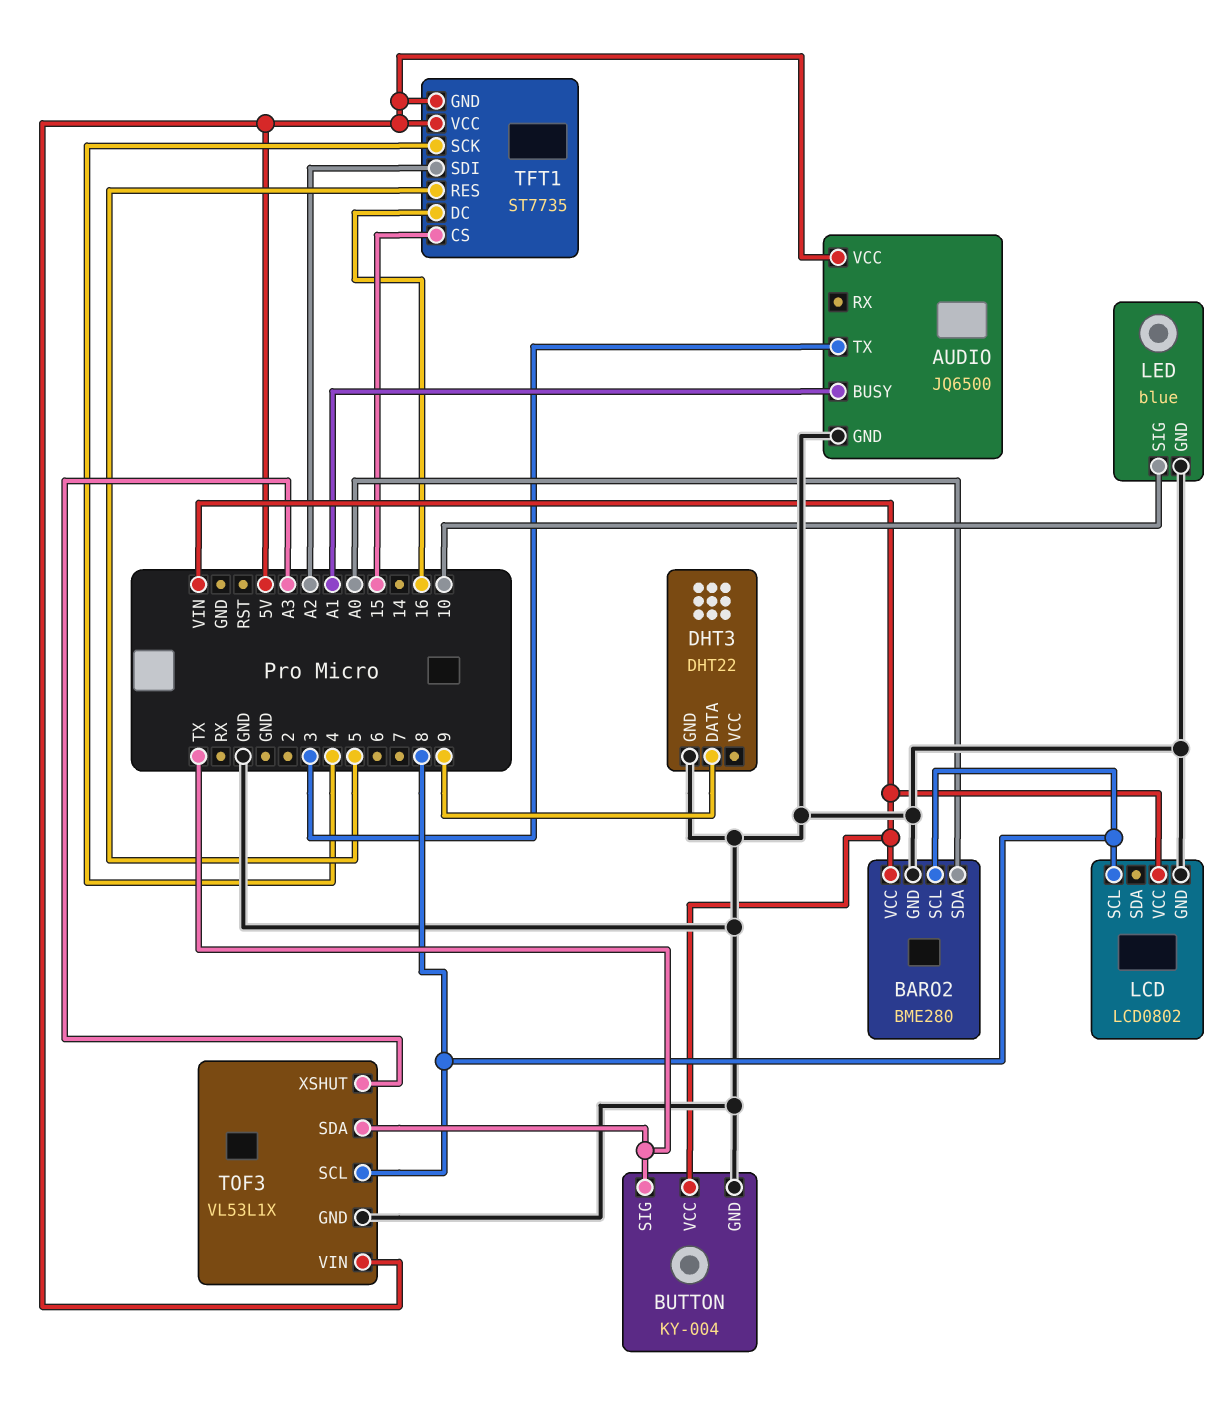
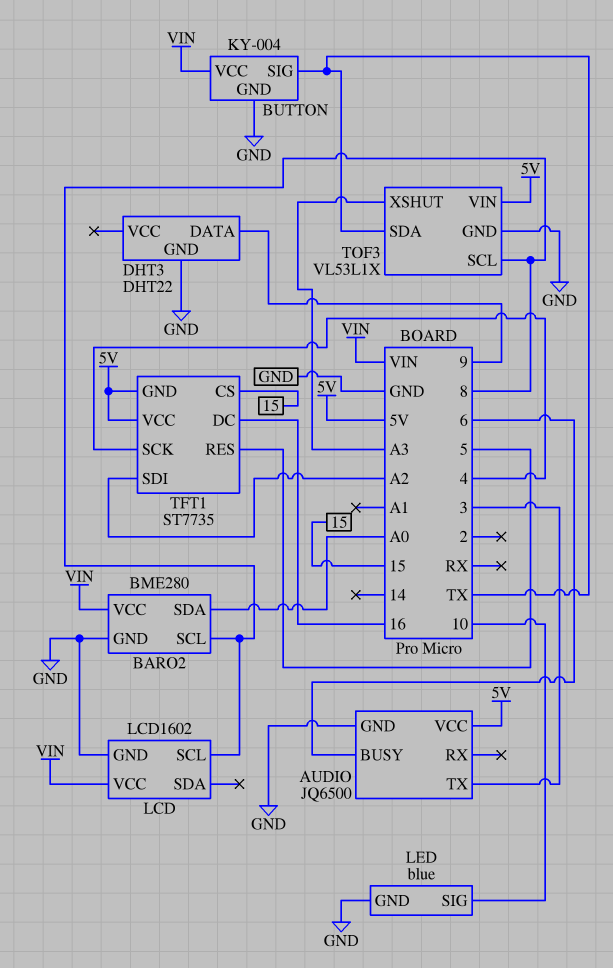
AUDIO pin BUSY: A1 -> 6
LCD: LCD0802 -> LCD1602

